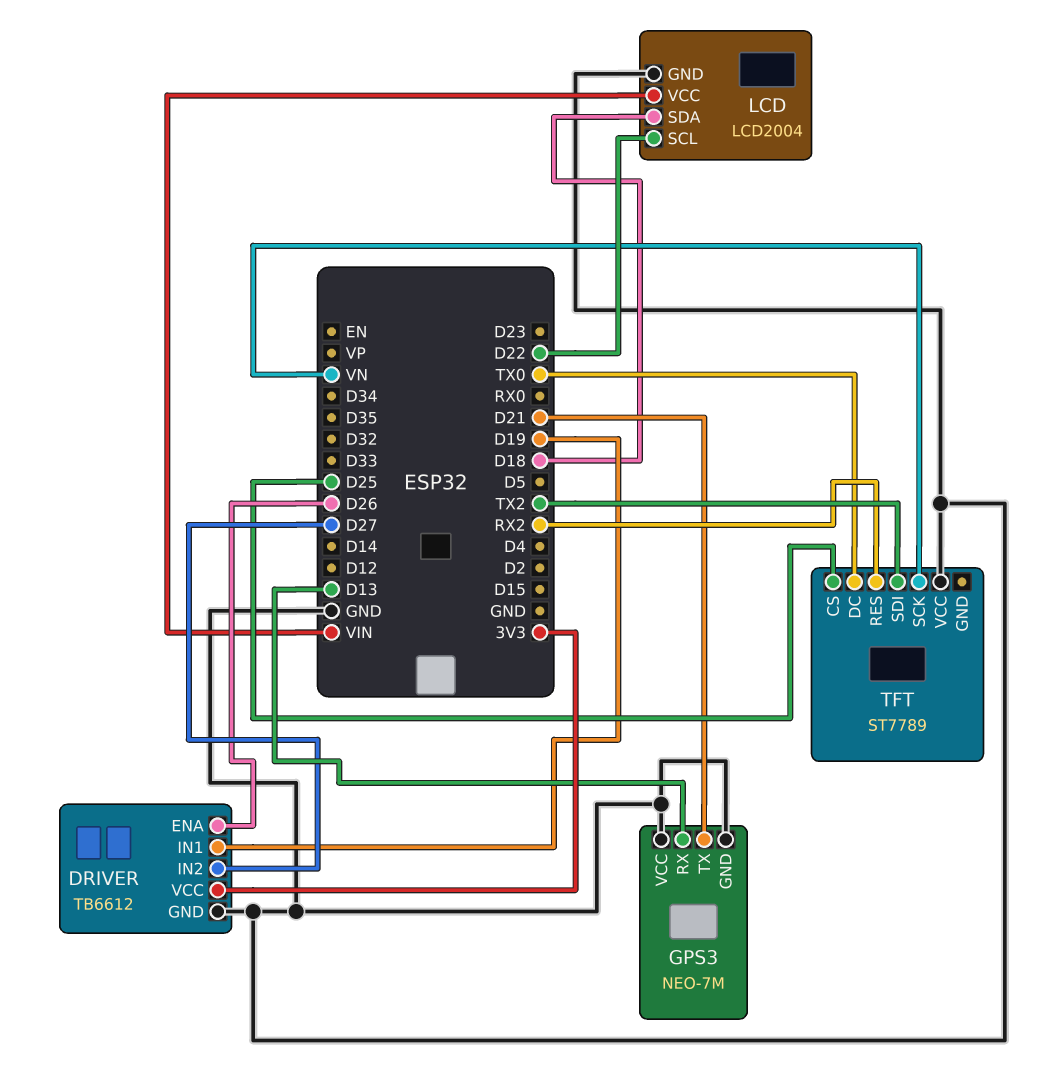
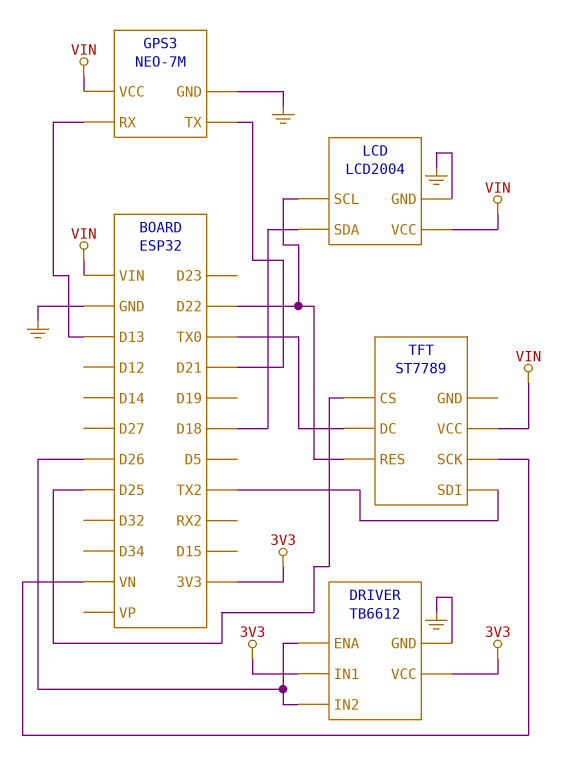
DRIVER pin IN1: D19 -> 3V3
DRIVER pin IN2: D27 -> D26
GPS3 pin VCC: GND -> VIN
TFT pin RES: RX2 -> D22
TFT pin VCC: GND -> VIN

